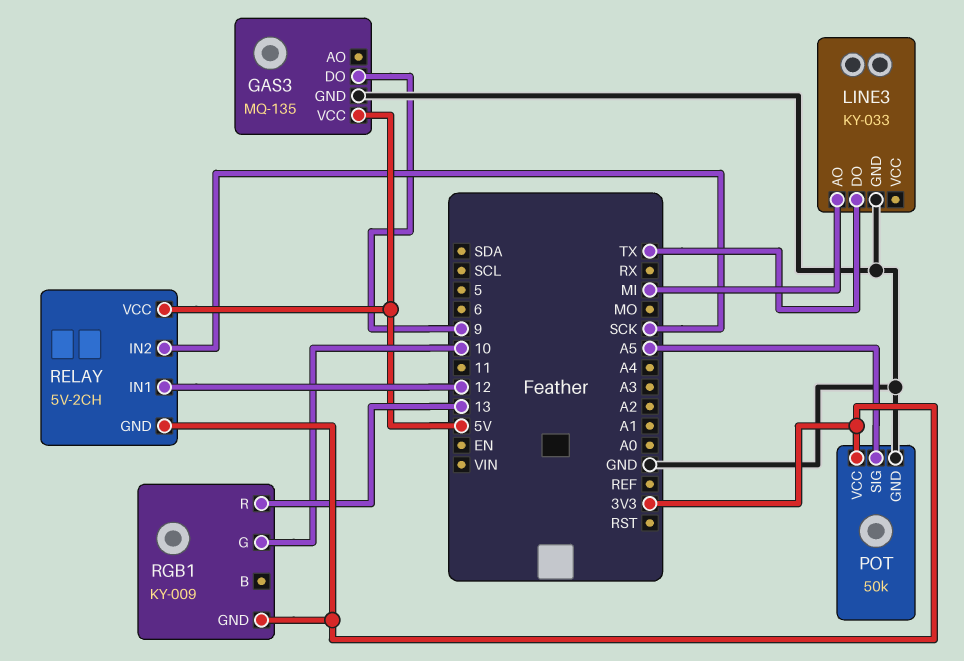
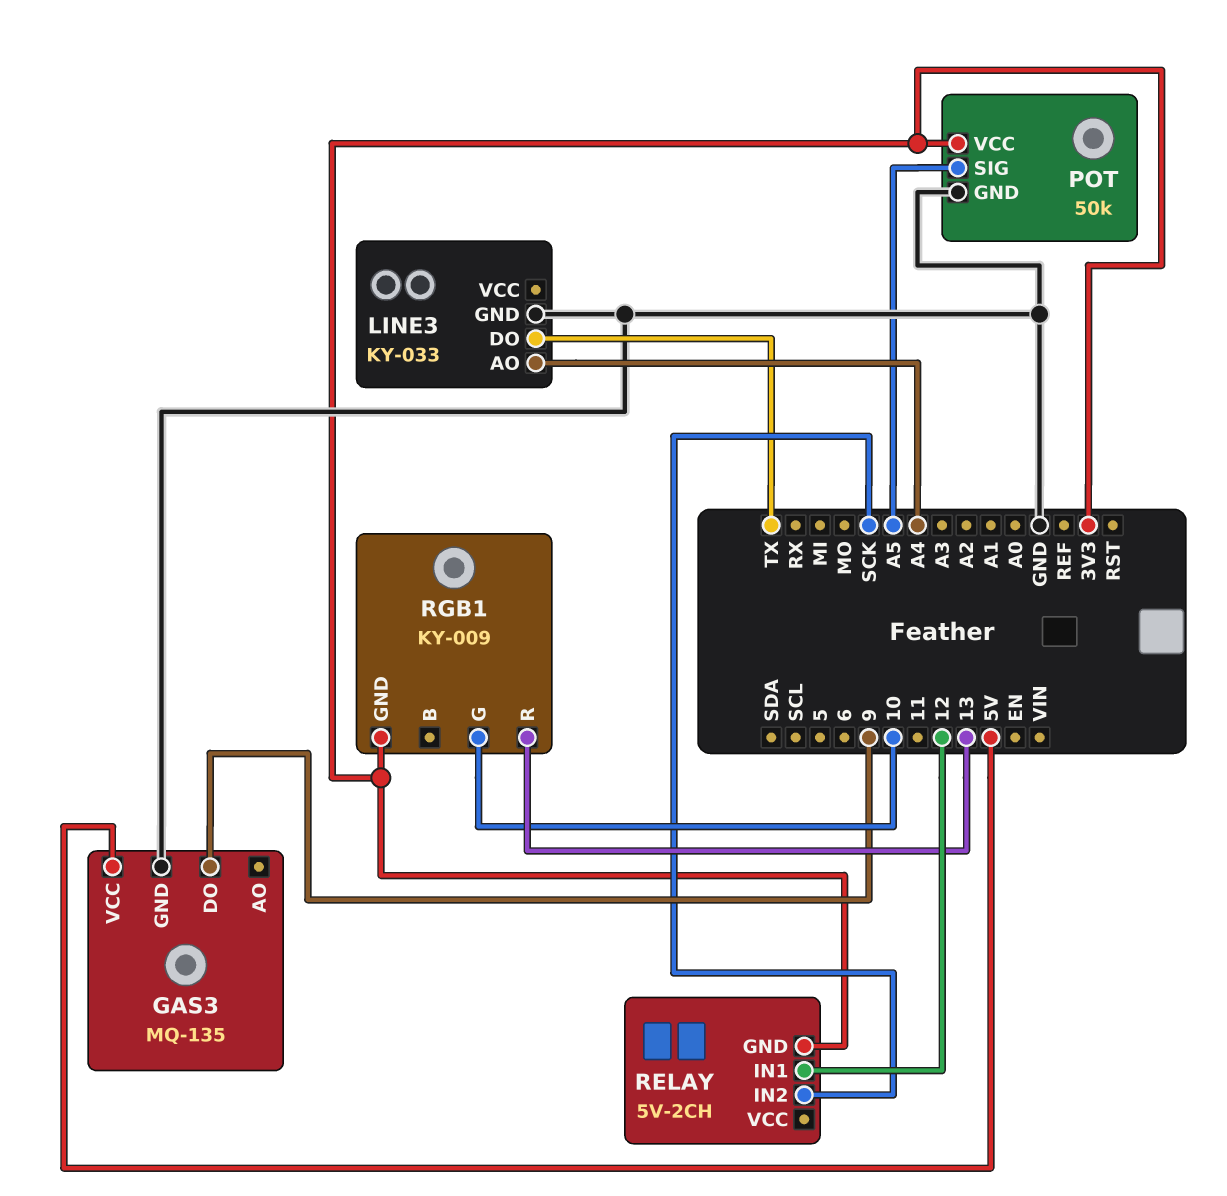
LINE3 pin AO: MI -> A4
RELAY pin VCC: 5V -> none

